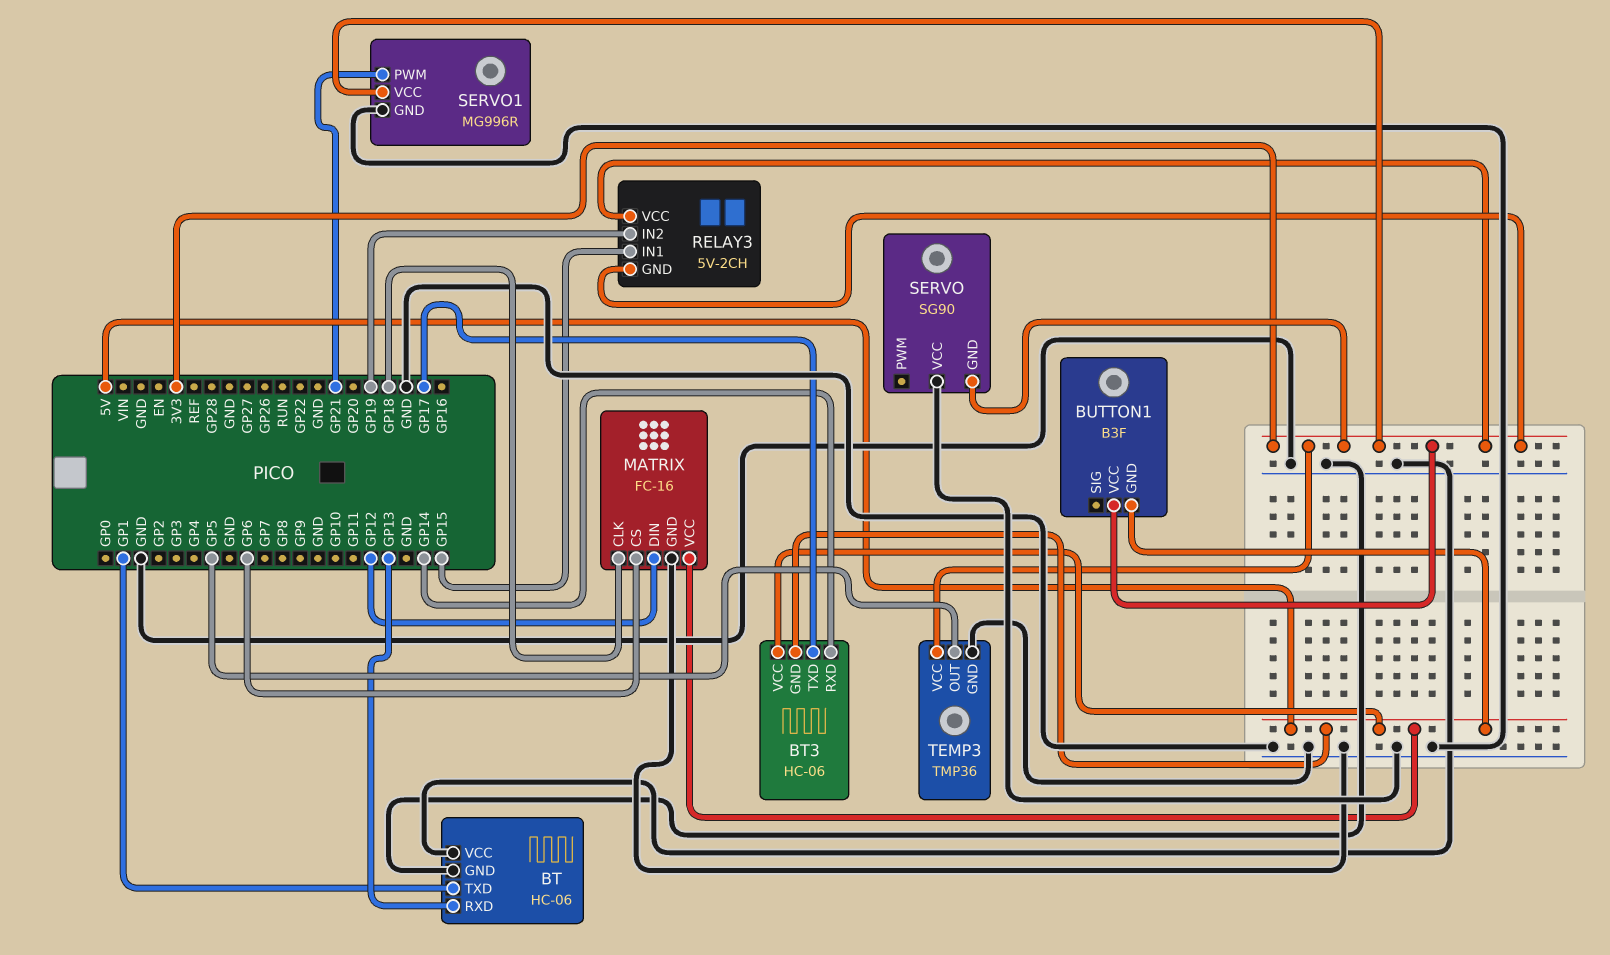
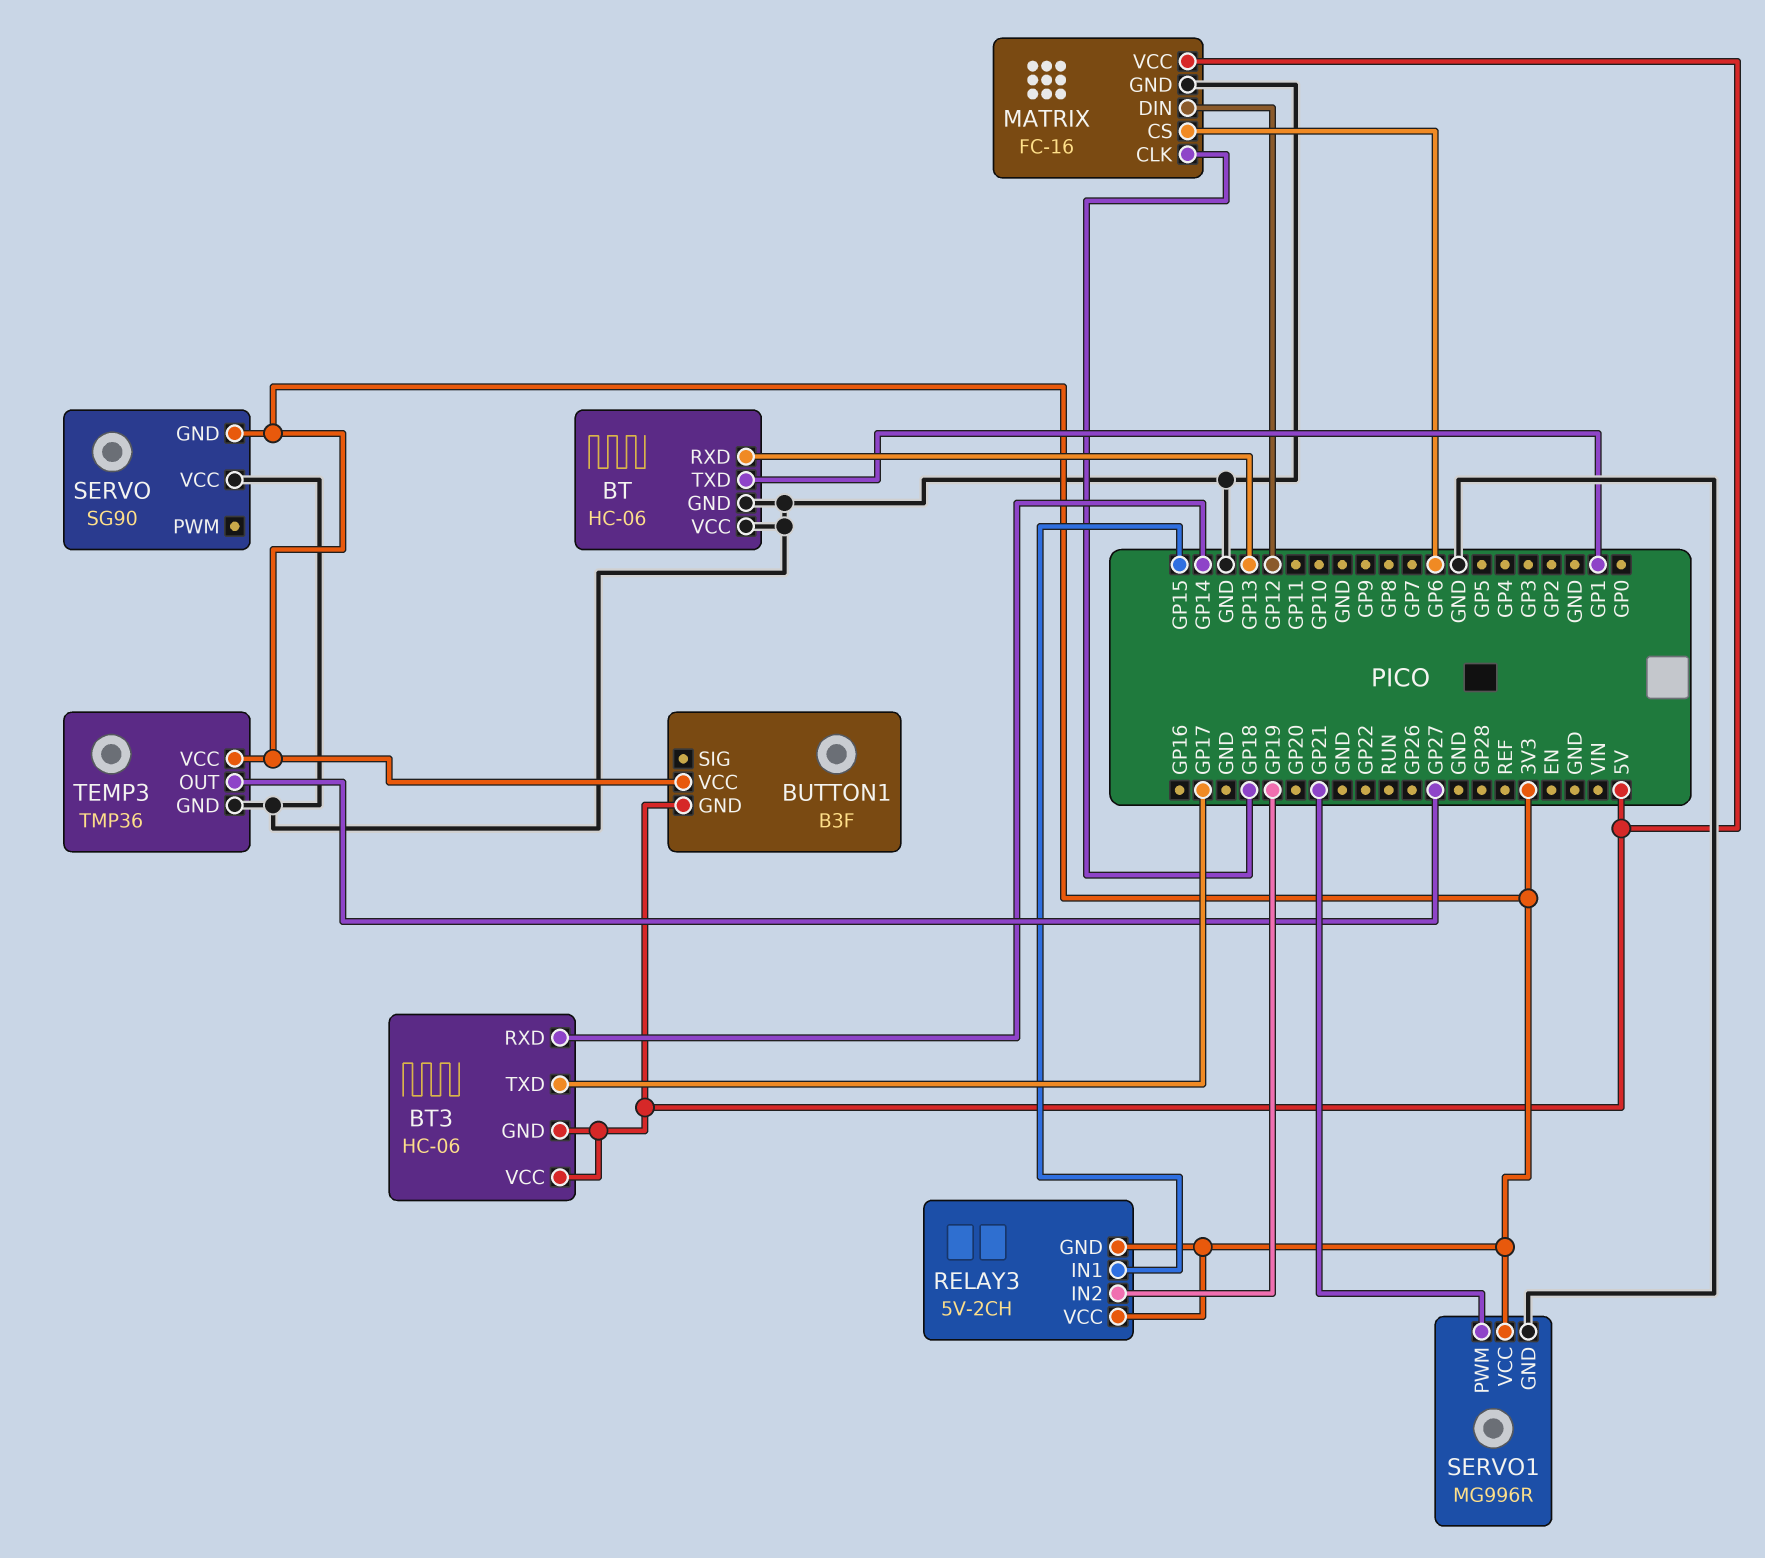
TEMP3 pin OUT: GP5 -> GP27

